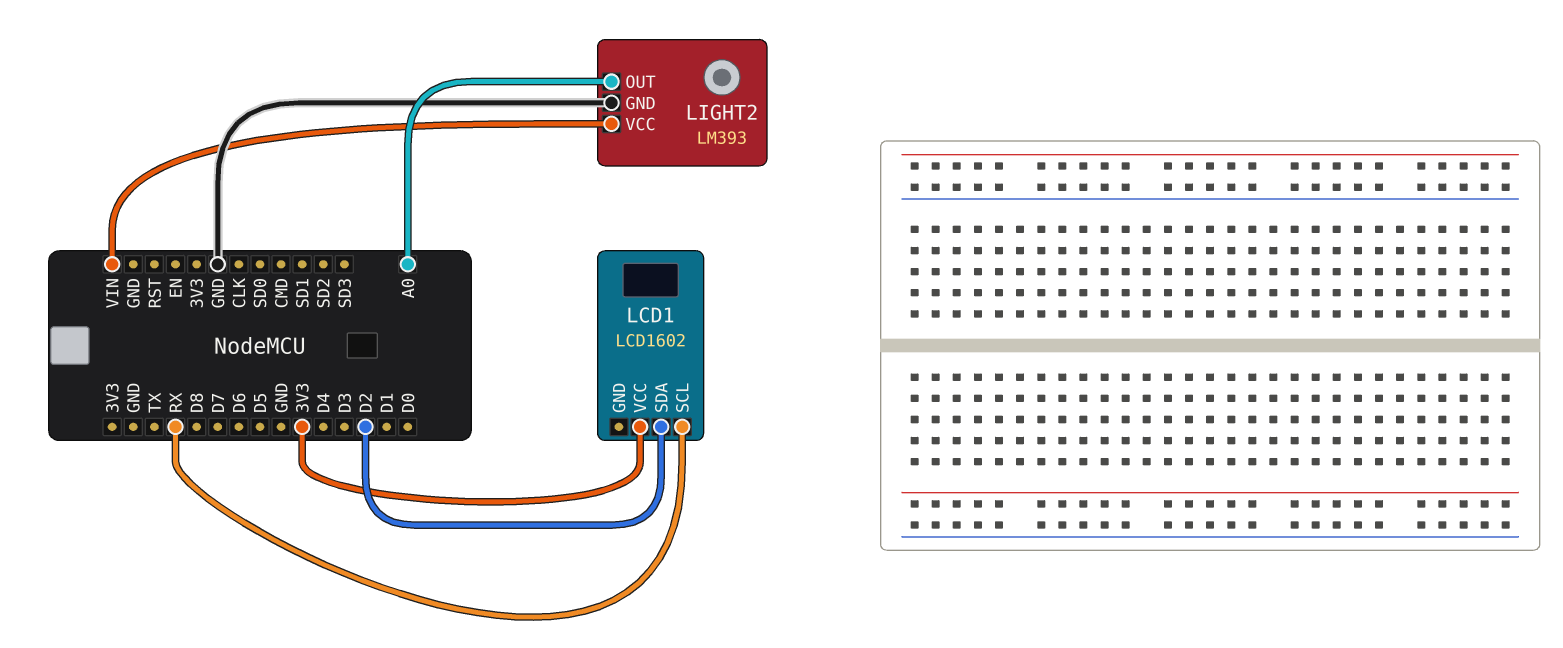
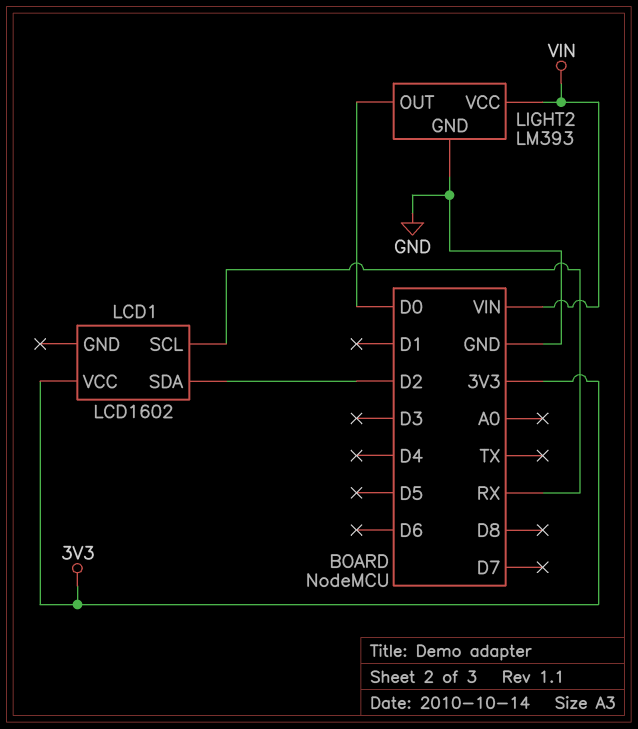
LIGHT2 pin OUT: A0 -> D0

